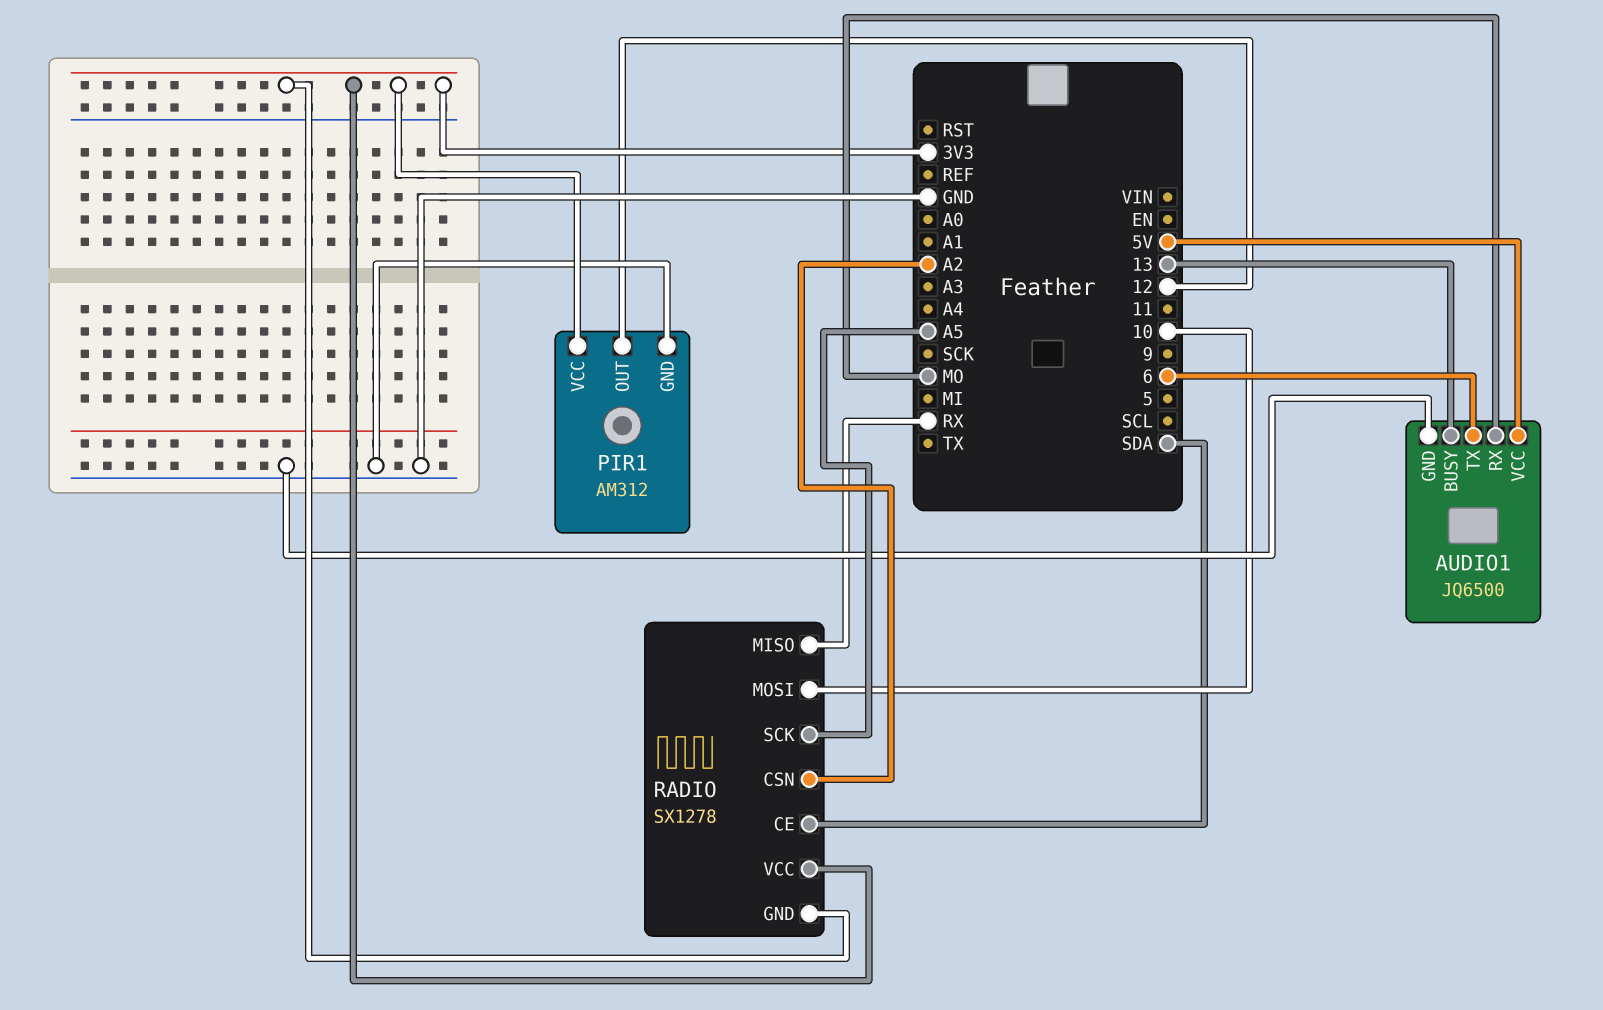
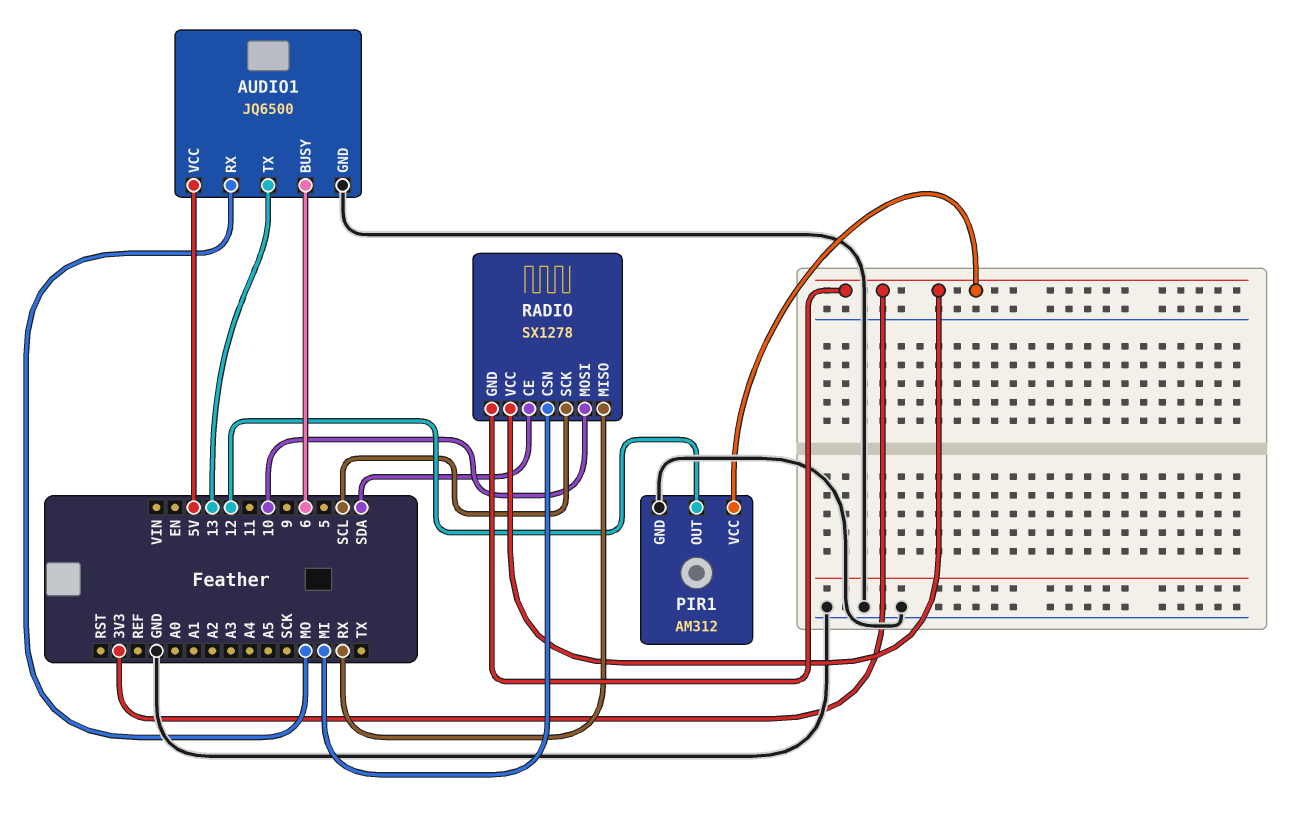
AUDIO1 pin BUSY: 13 -> 6
AUDIO1 pin TX: 6 -> 13
RADIO pin CSN: A2 -> MI
RADIO pin SCK: A5 -> SCL

